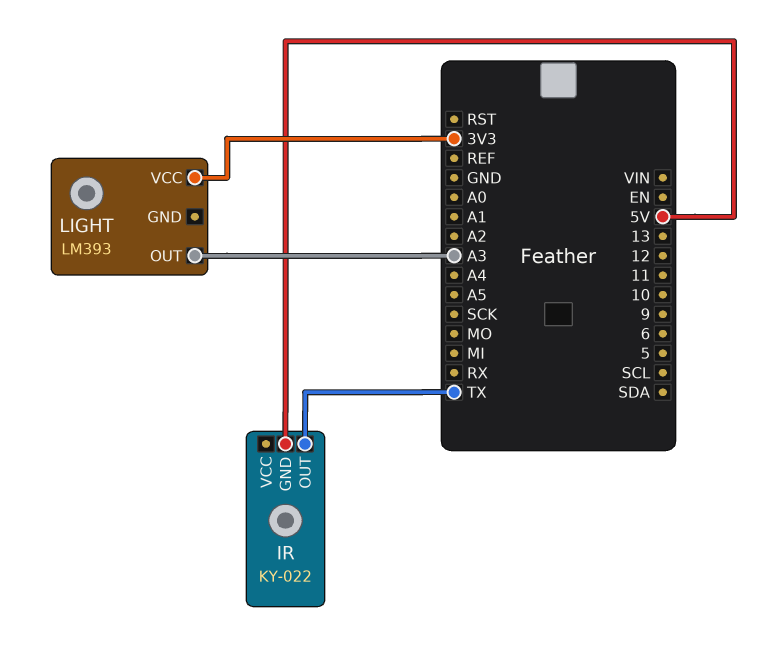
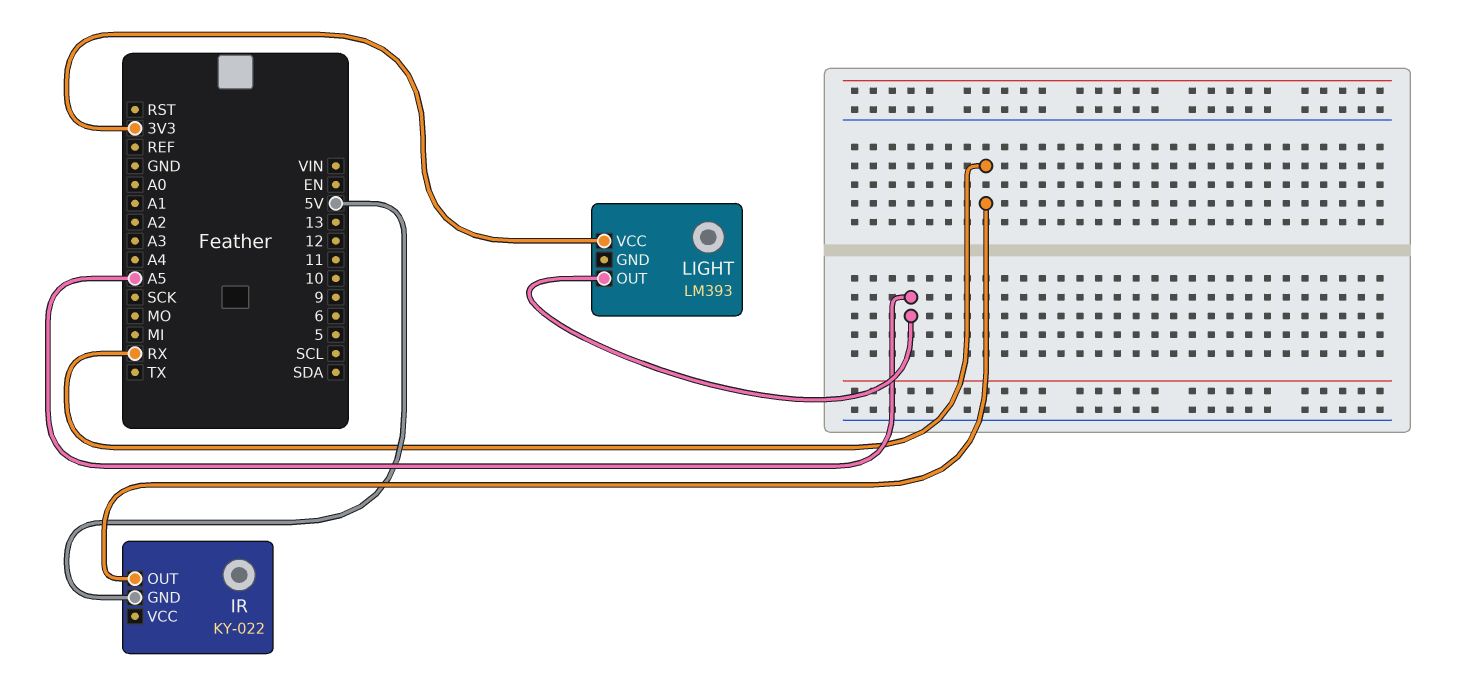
IR pin OUT: TX -> RX
LIGHT pin OUT: A3 -> A5

